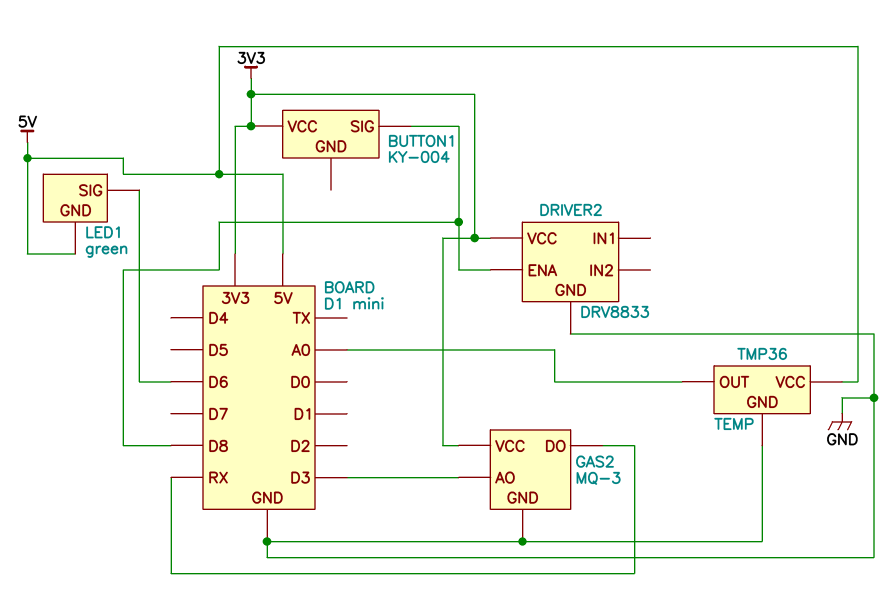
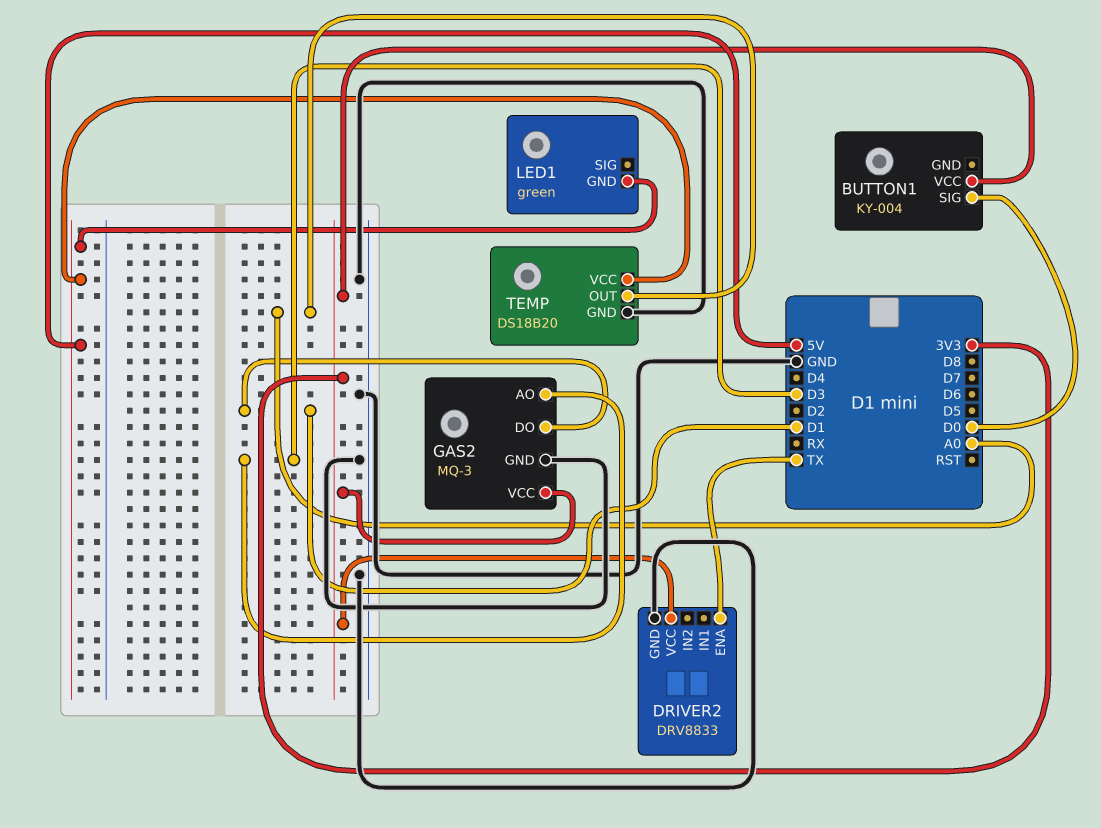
BUTTON1 pin SIG: D8 -> D0
DRIVER2 pin ENA: D8 -> TX
GAS2 pin DO: RX -> D1
LED1 pin SIG: D6 -> none
TEMP: TMP36 -> DS18B20

